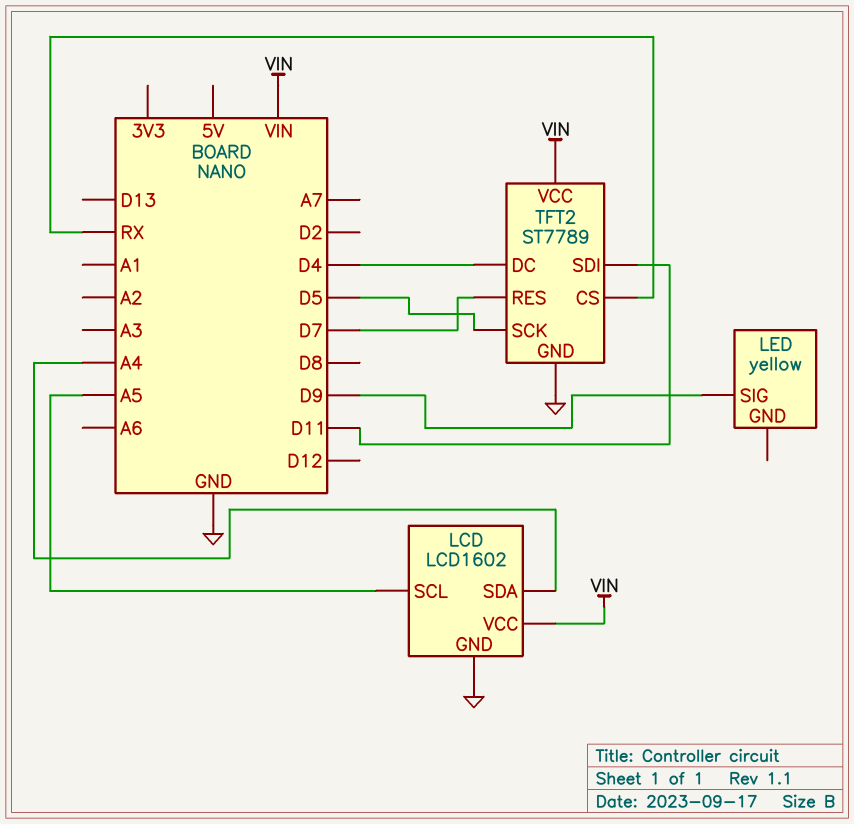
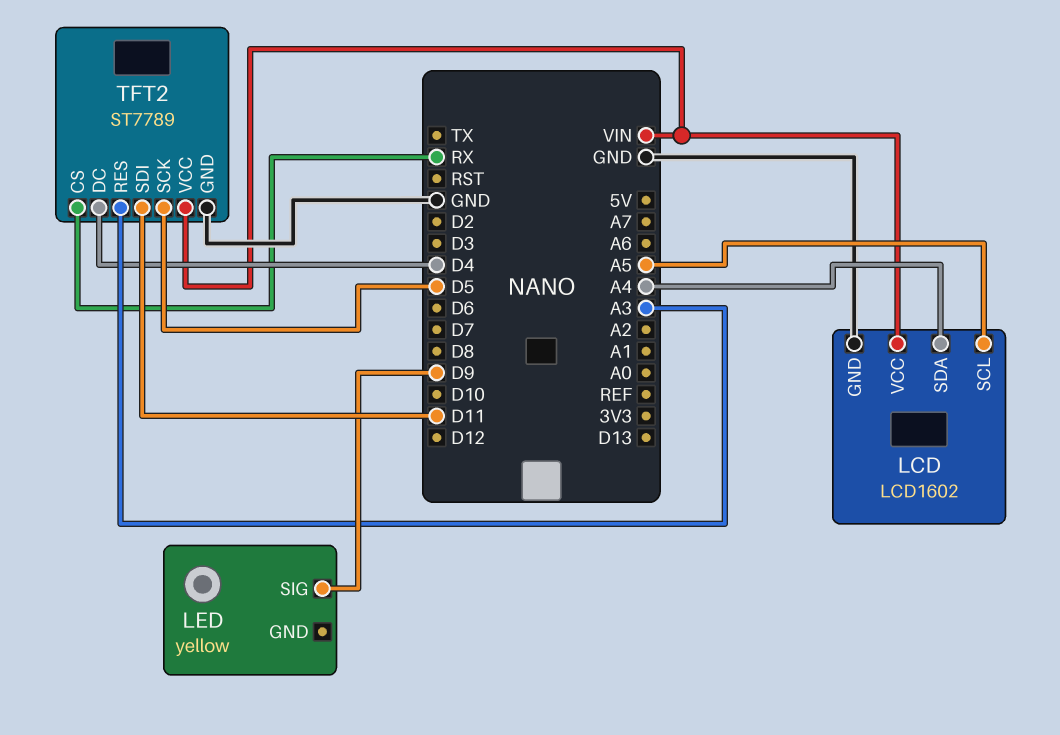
TFT2 pin RES: D7 -> A3

